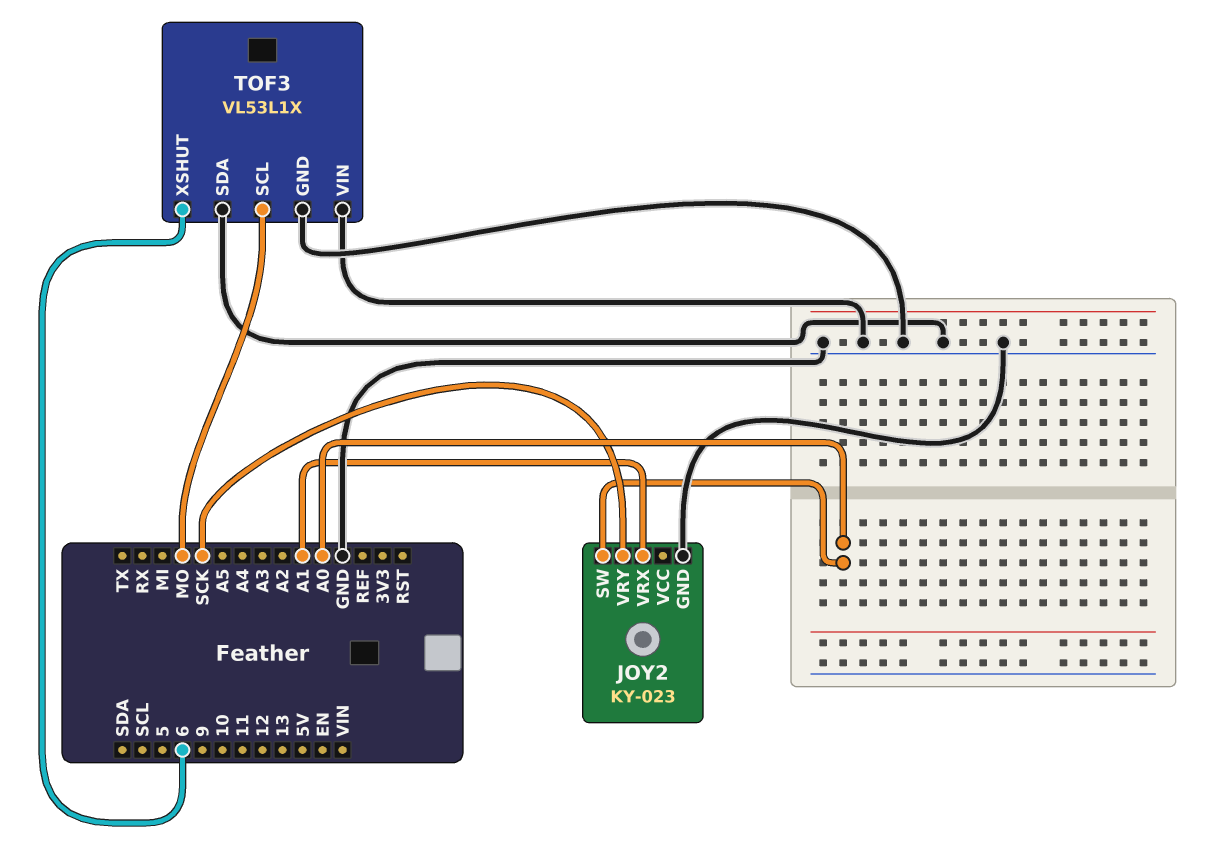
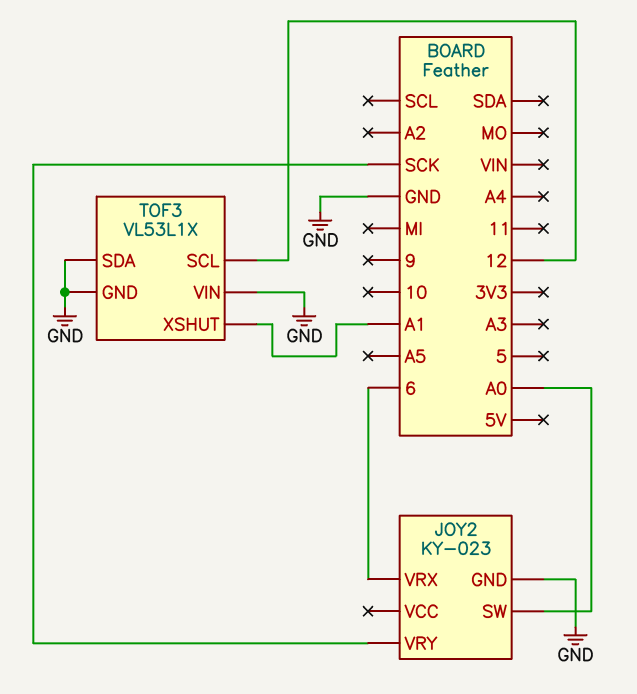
JOY2 pin VRX: A1 -> 6
TOF3 pin SCL: MO -> 12
TOF3 pin XSHUT: 6 -> A1

